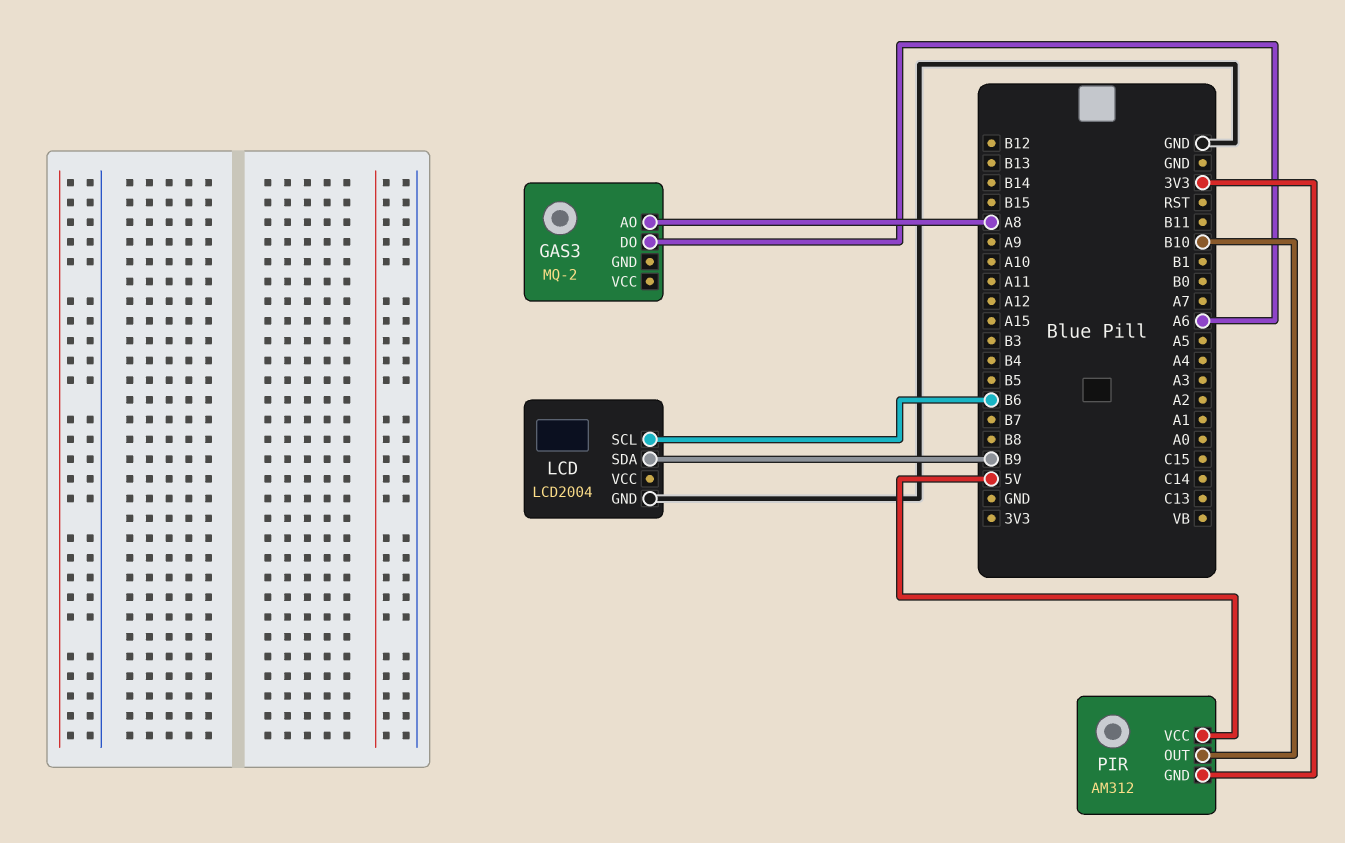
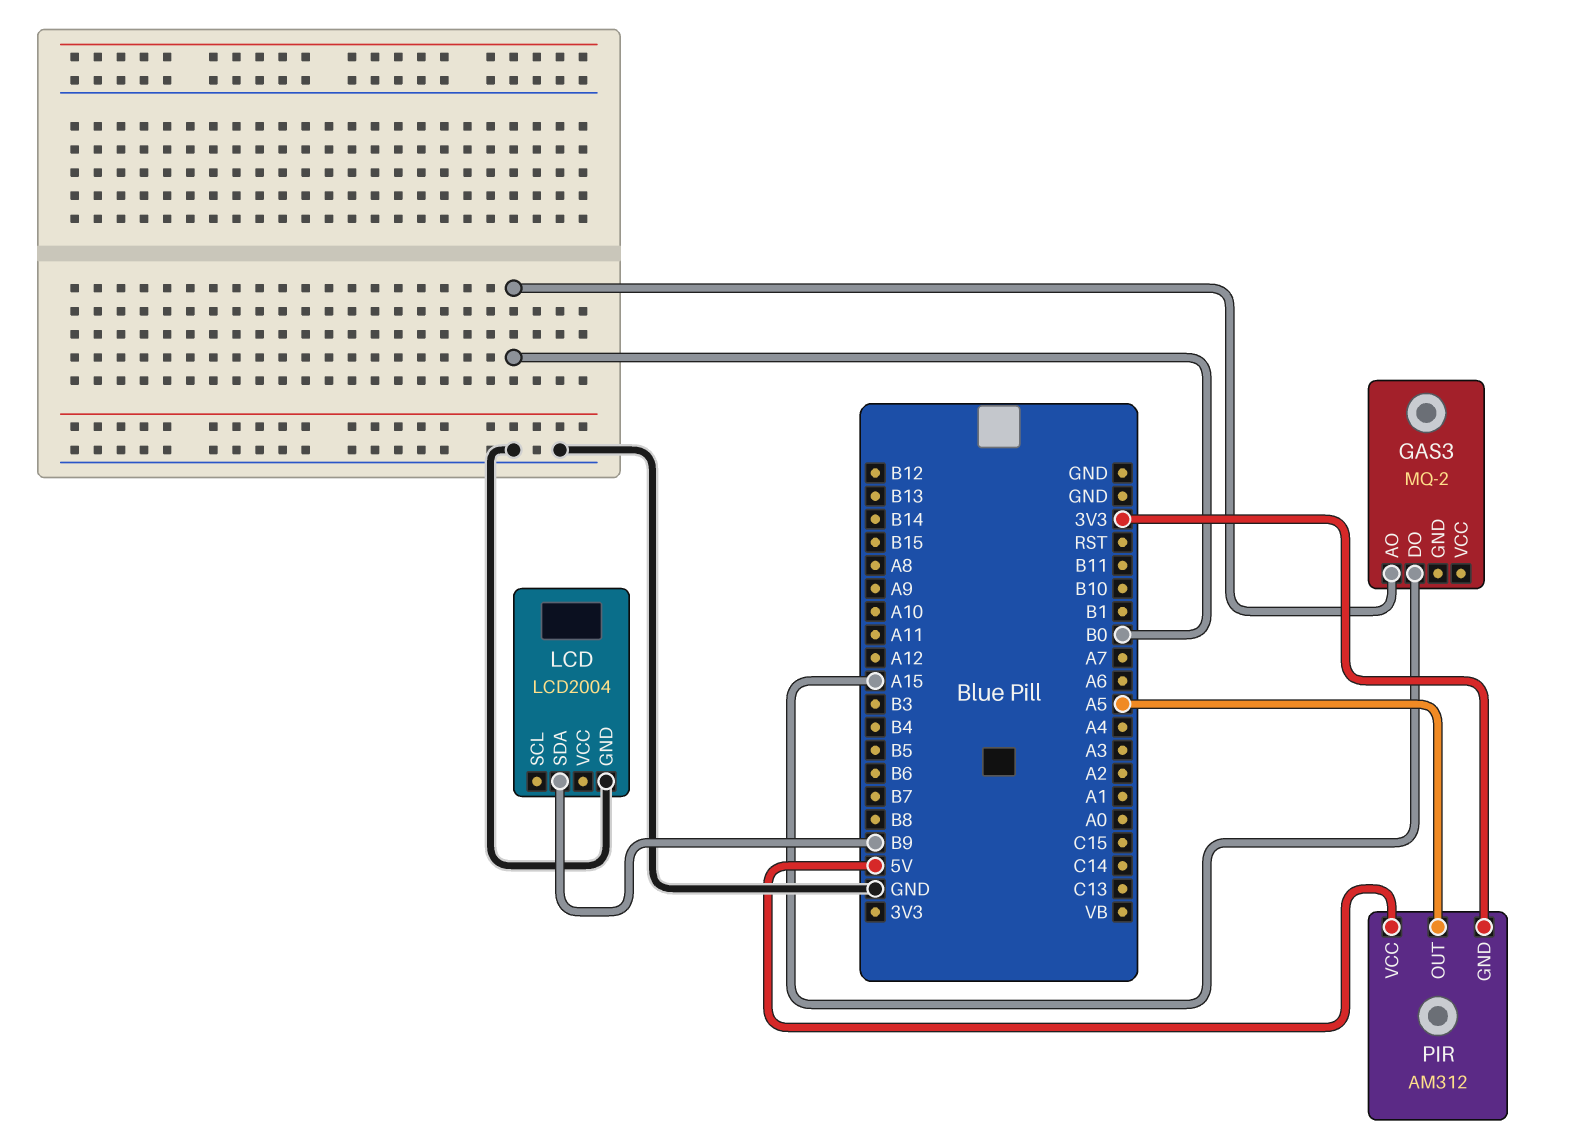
GAS3 pin AO: A8 -> B0
GAS3 pin DO: A6 -> A15
LCD pin SCL: B6 -> none
PIR pin OUT: B10 -> A5

